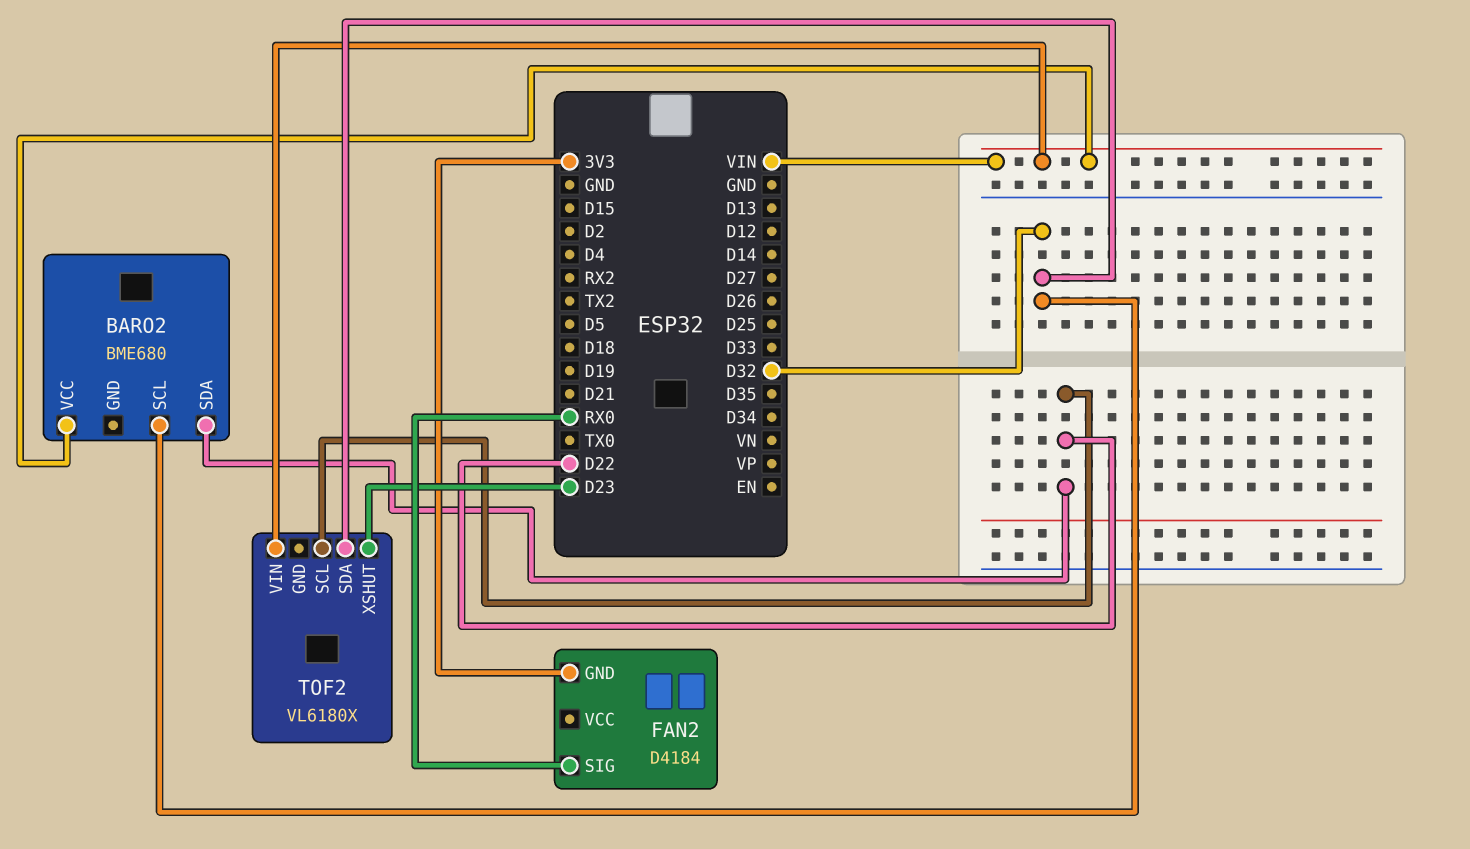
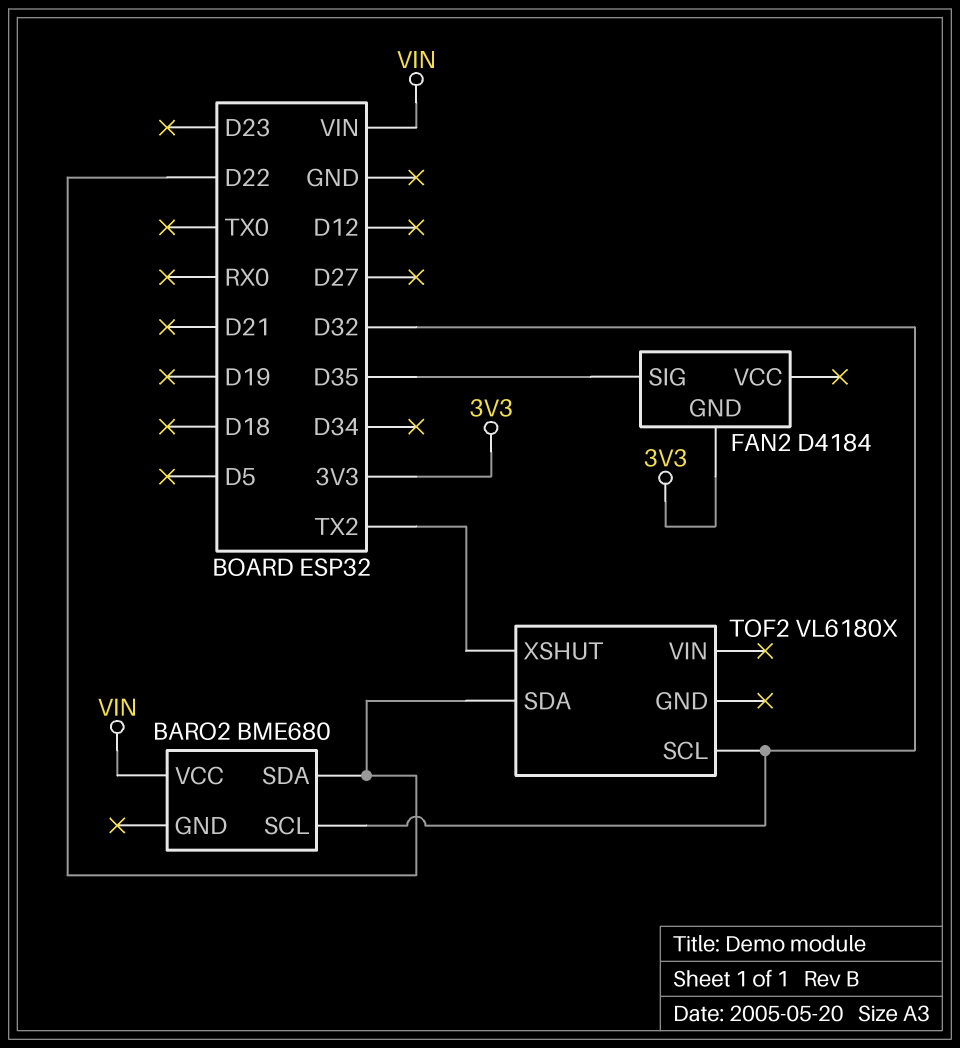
FAN2 pin SIG: RX0 -> D35
TOF2 pin SCL: D22 -> D32
TOF2 pin SDA: D32 -> D22
TOF2 pin VIN: VIN -> none
TOF2 pin XSHUT: D23 -> TX2

